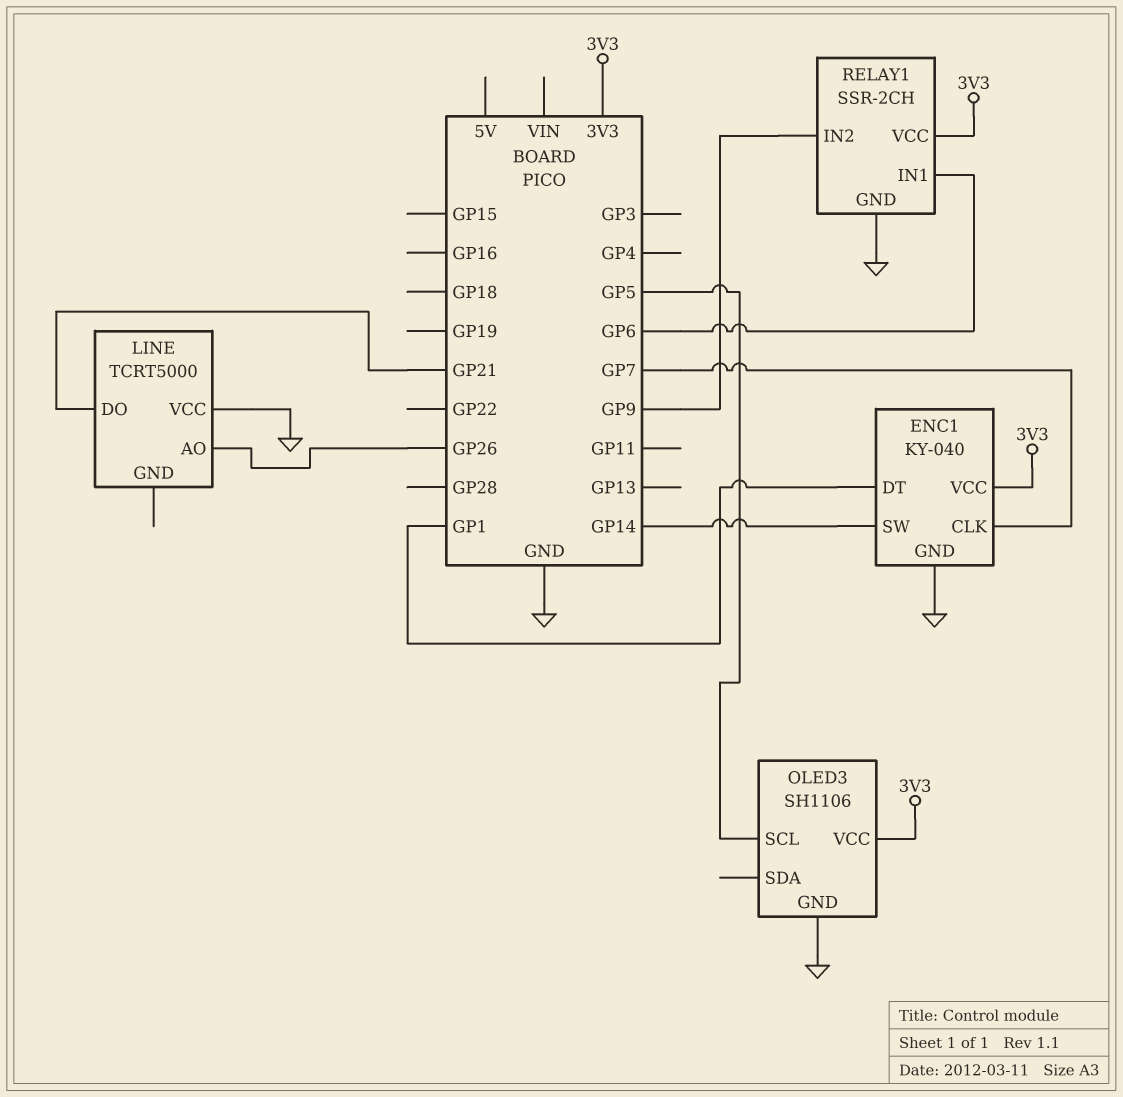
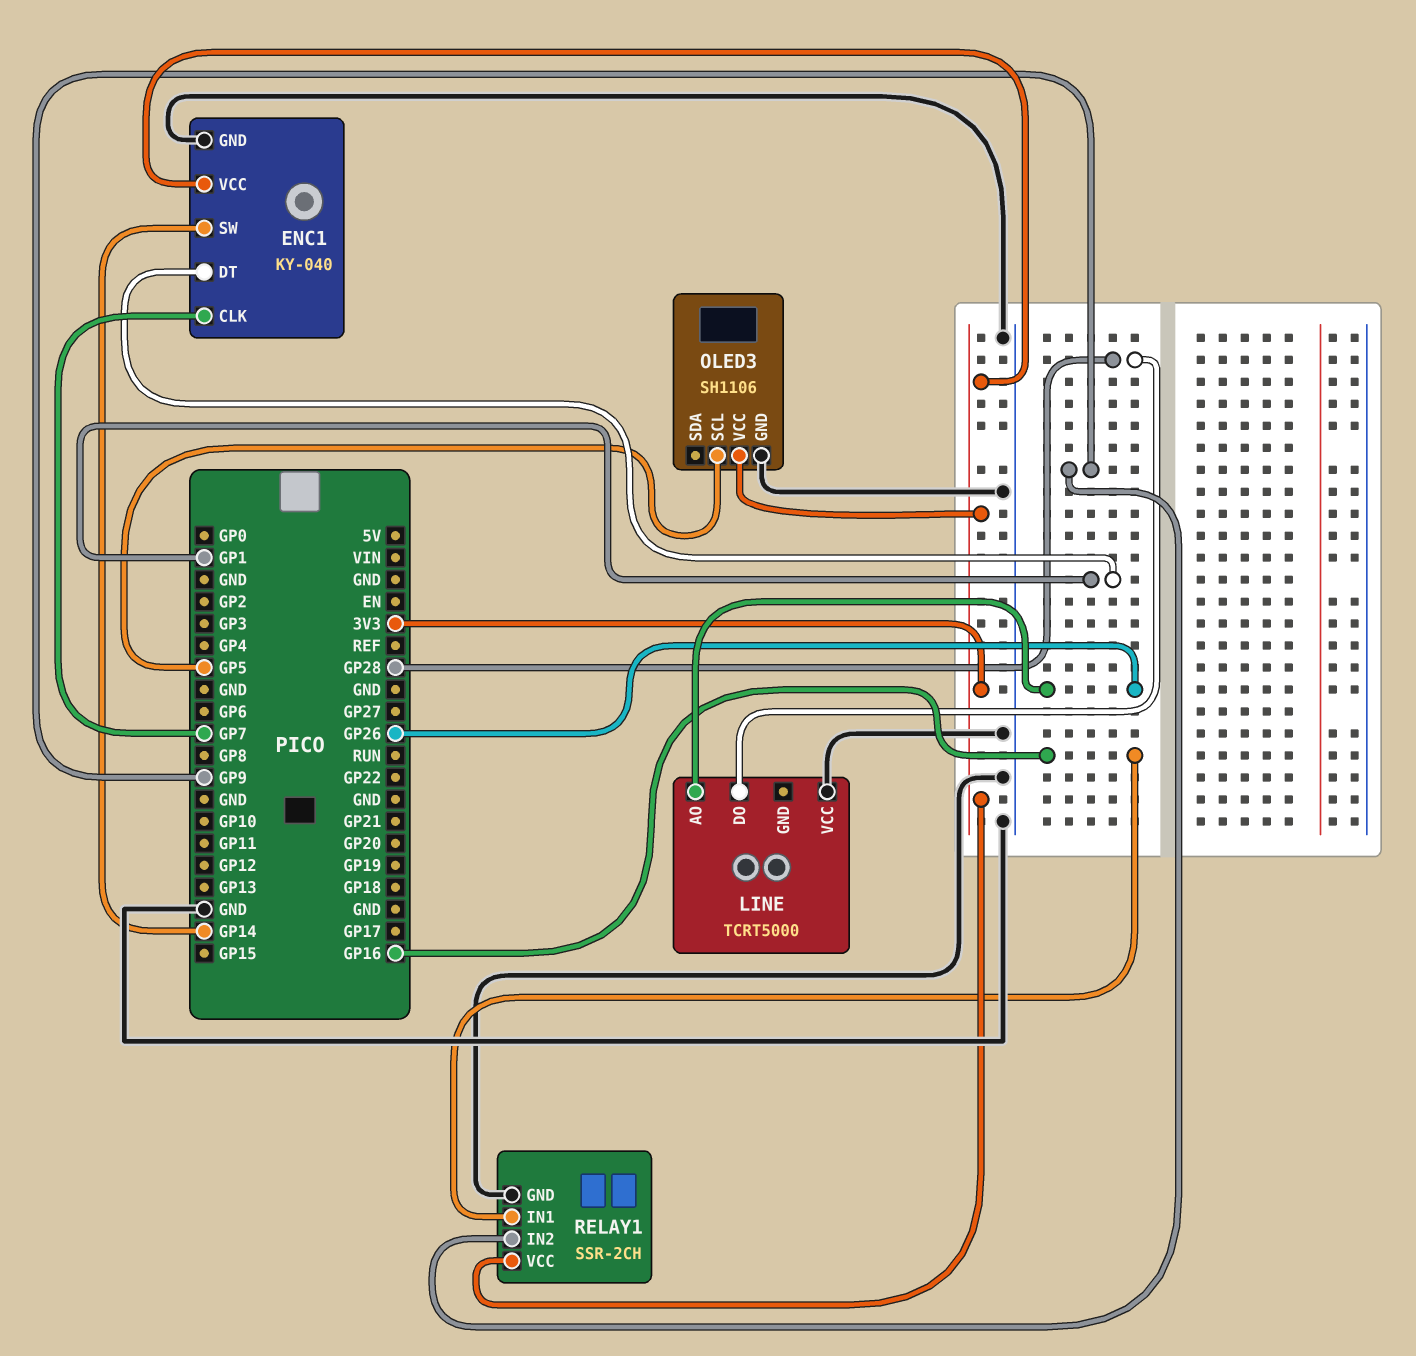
LINE pin DO: GP21 -> GP28
RELAY1 pin IN1: GP6 -> GP16

